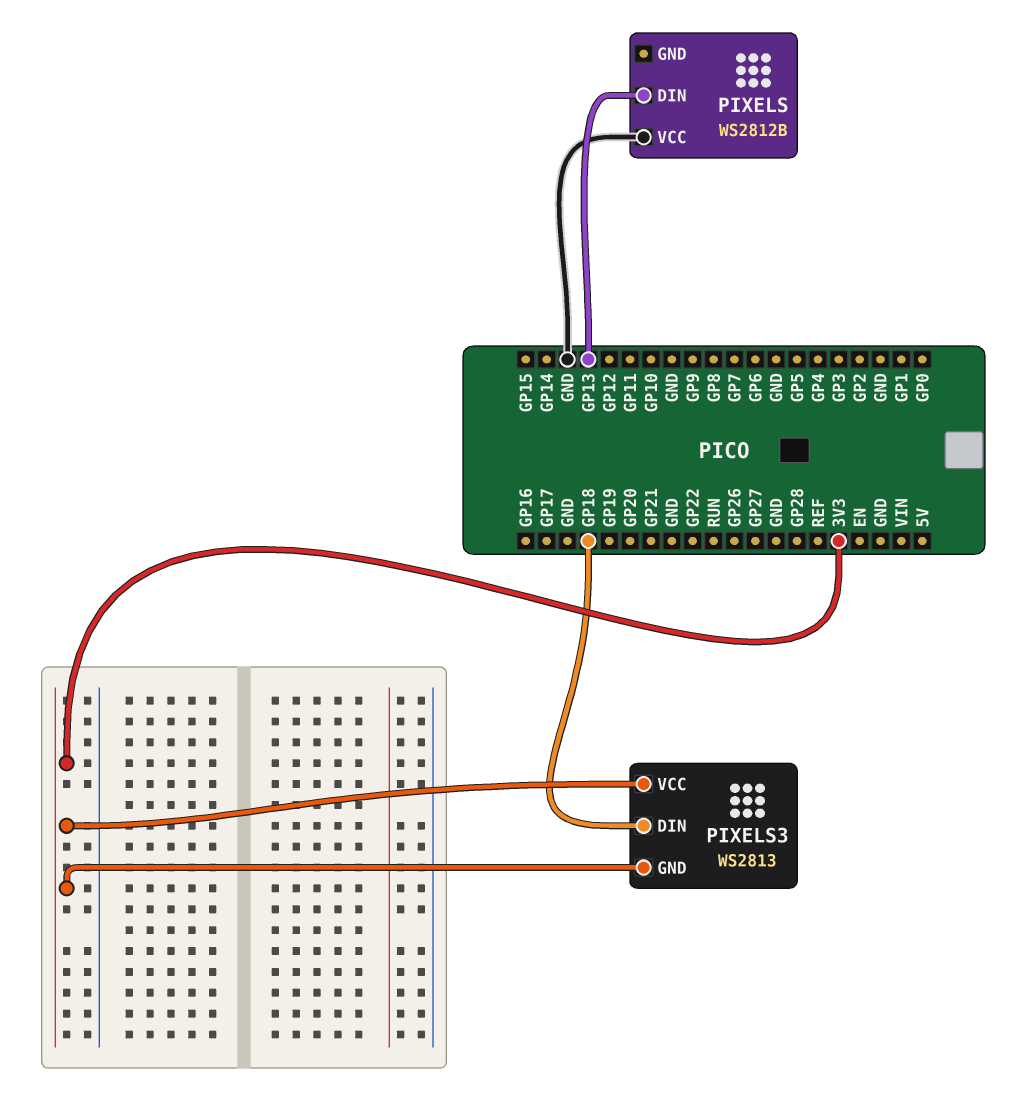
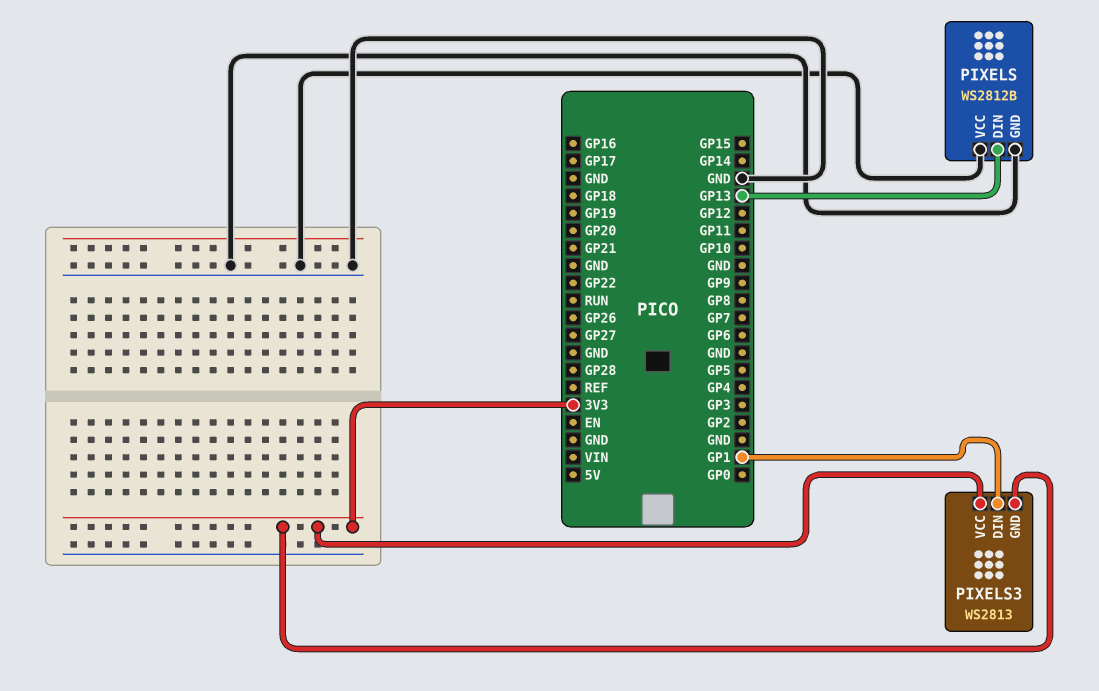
PIXELS pin GND: none -> GND
PIXELS3 pin DIN: GP18 -> GP1

